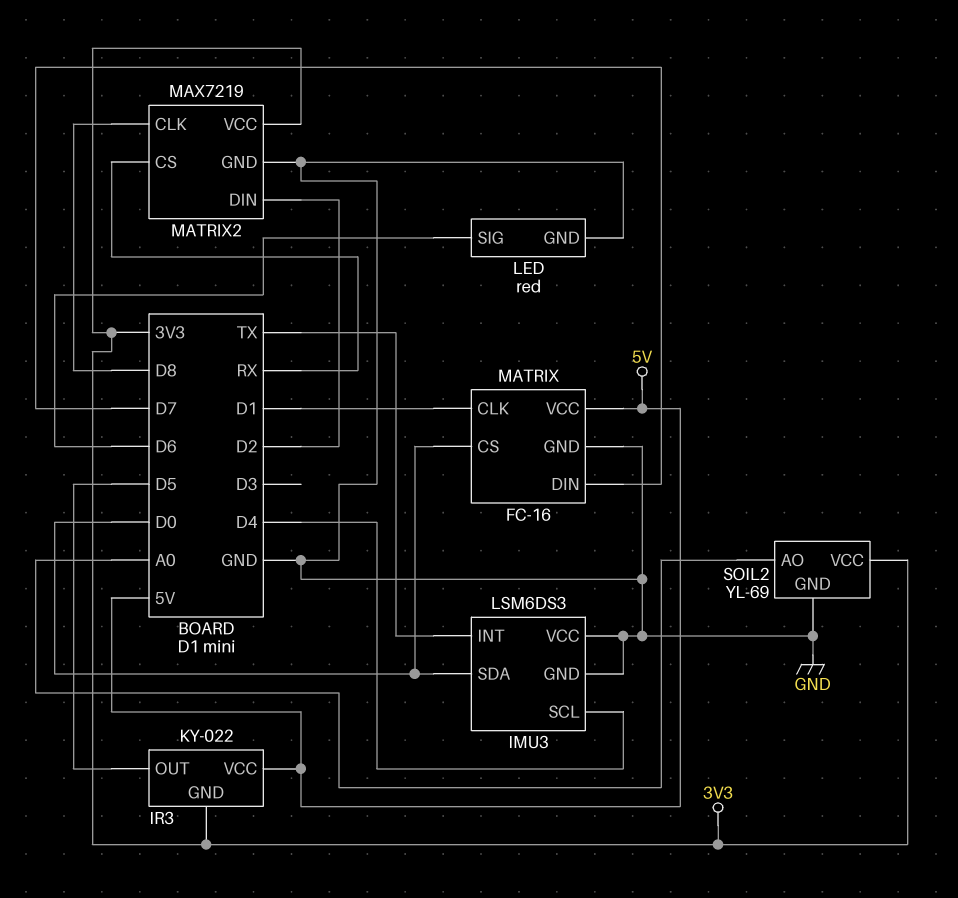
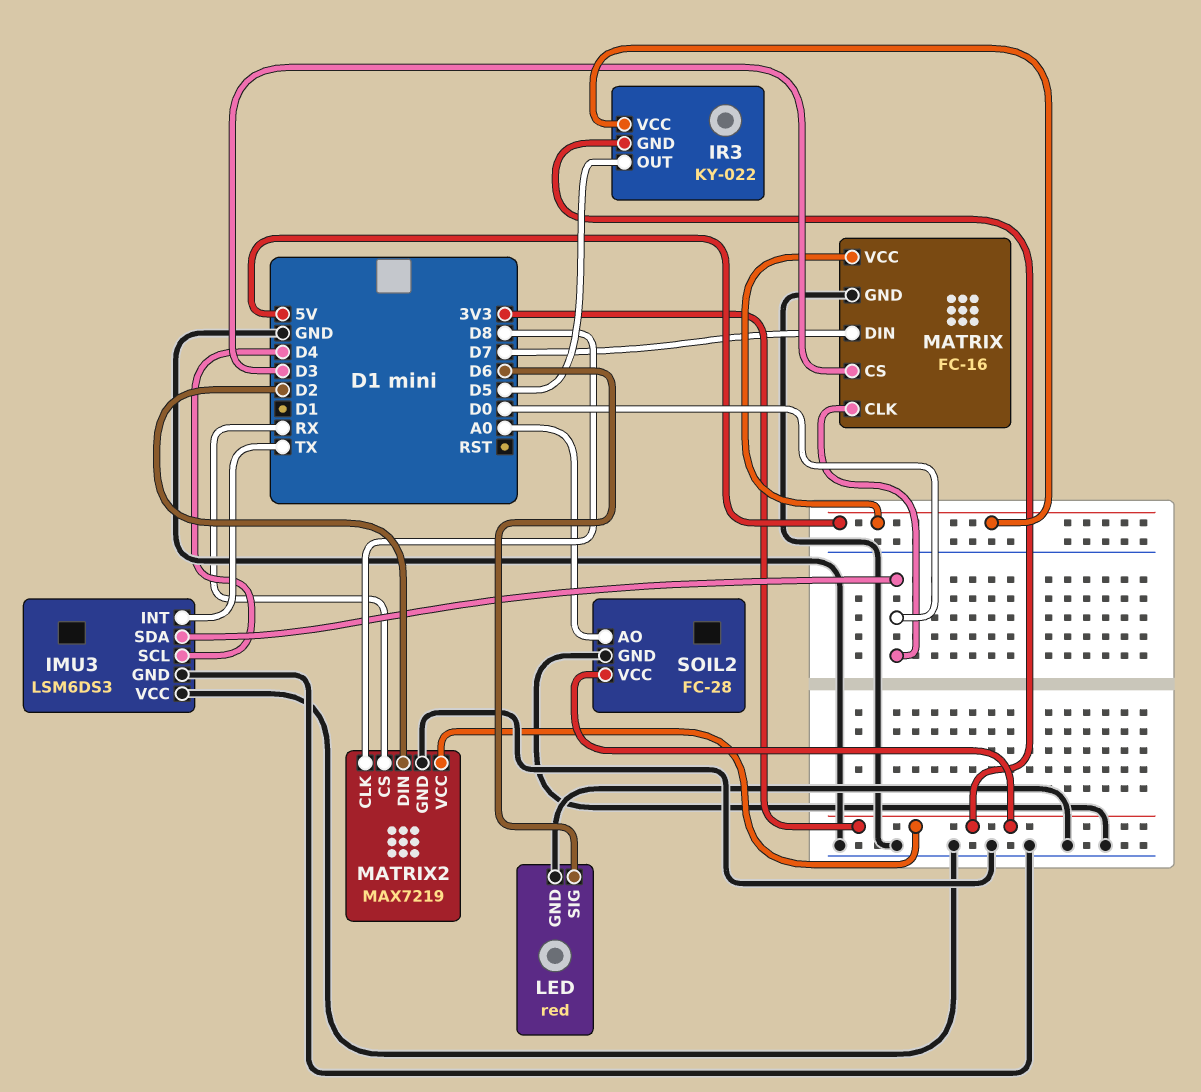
MATRIX pin CLK: D1 -> D0
MATRIX pin CS: D0 -> D3
SOIL2: YL-69 -> FC-28

